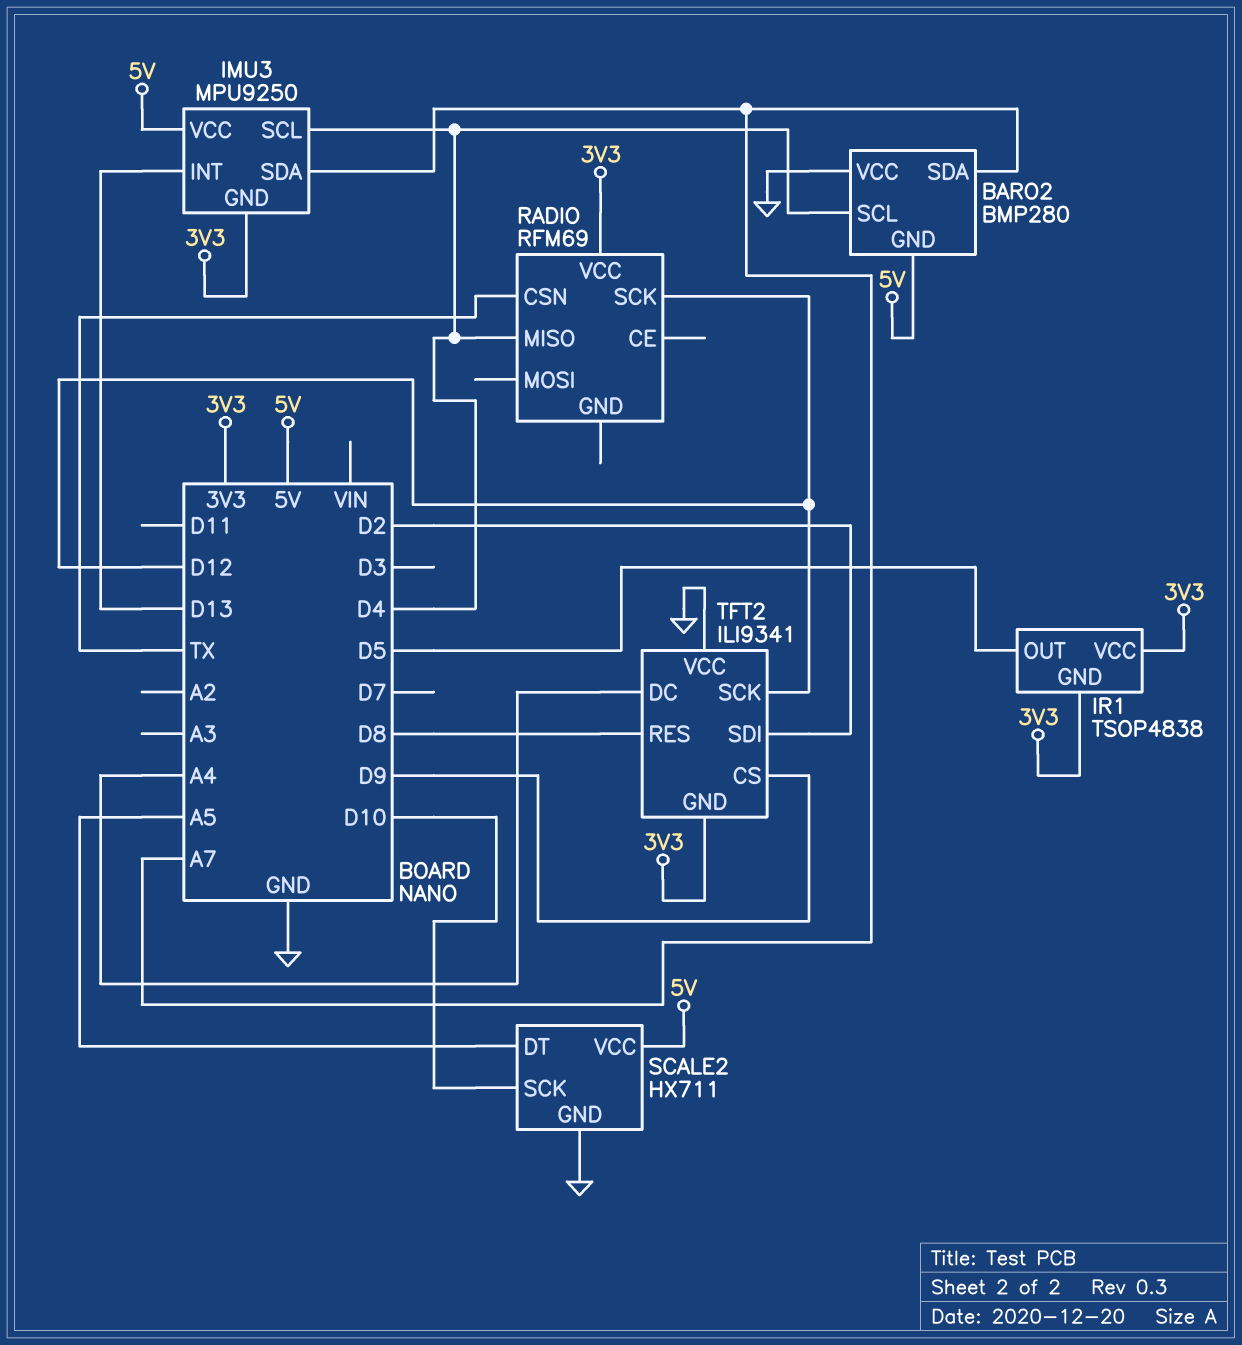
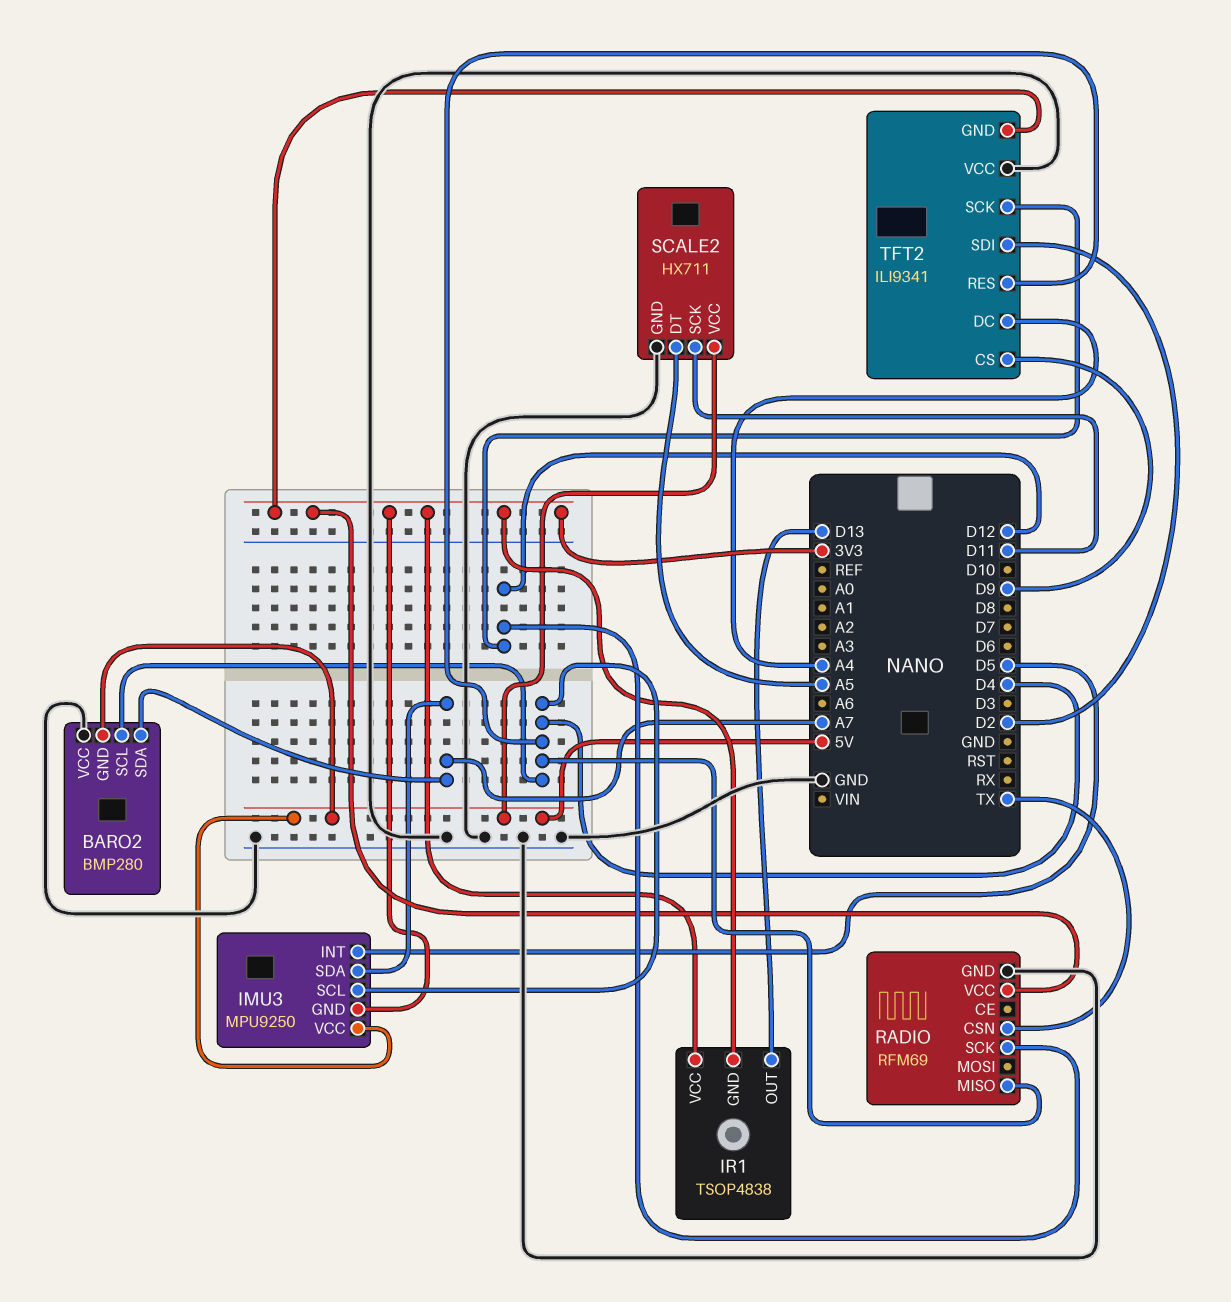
IMU3 pin INT: D13 -> D5
IR1 pin OUT: D5 -> D13
RADIO pin GND: none -> GND
SCALE2 pin SCK: D10 -> D11
TFT2 pin RES: D8 -> D4

